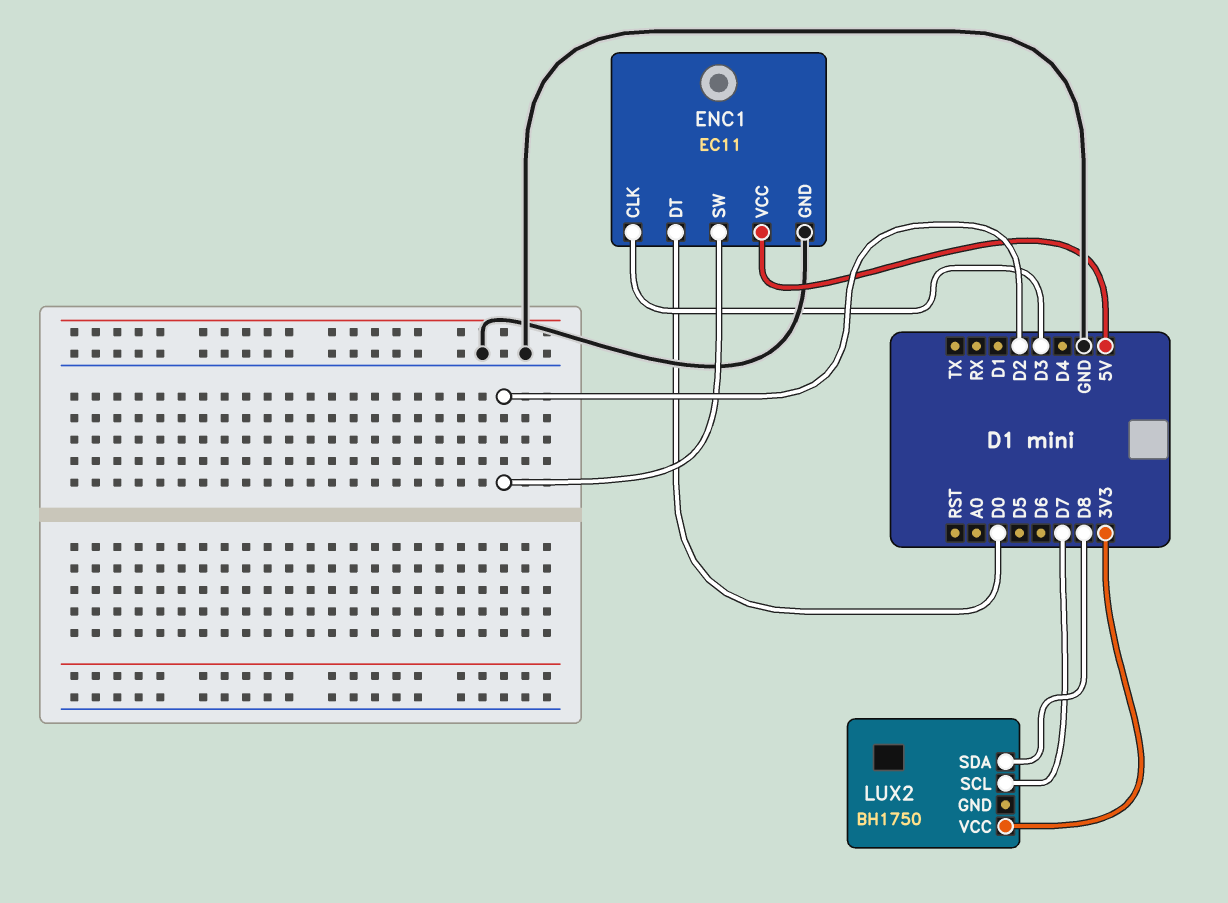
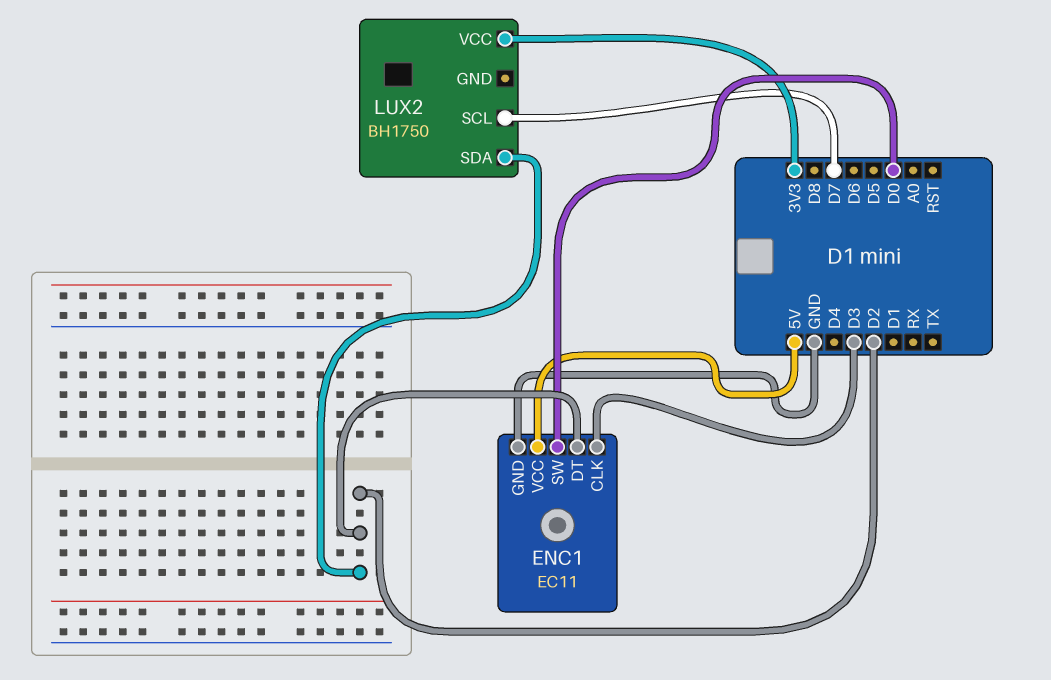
ENC1 pin DT: D0 -> D2
ENC1 pin SW: D2 -> D0
LUX2 pin SDA: D8 -> D2

